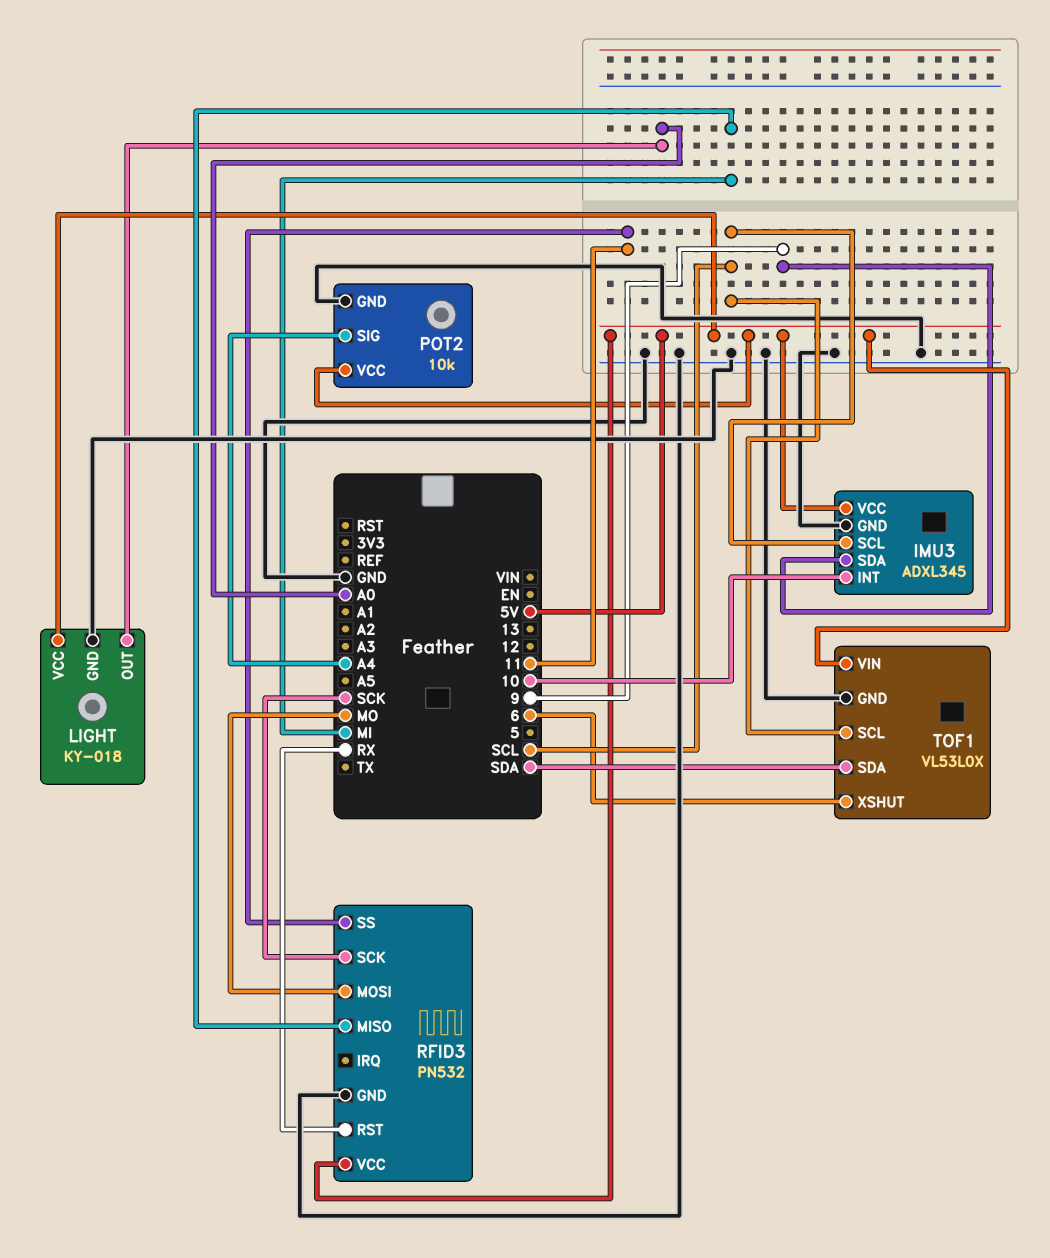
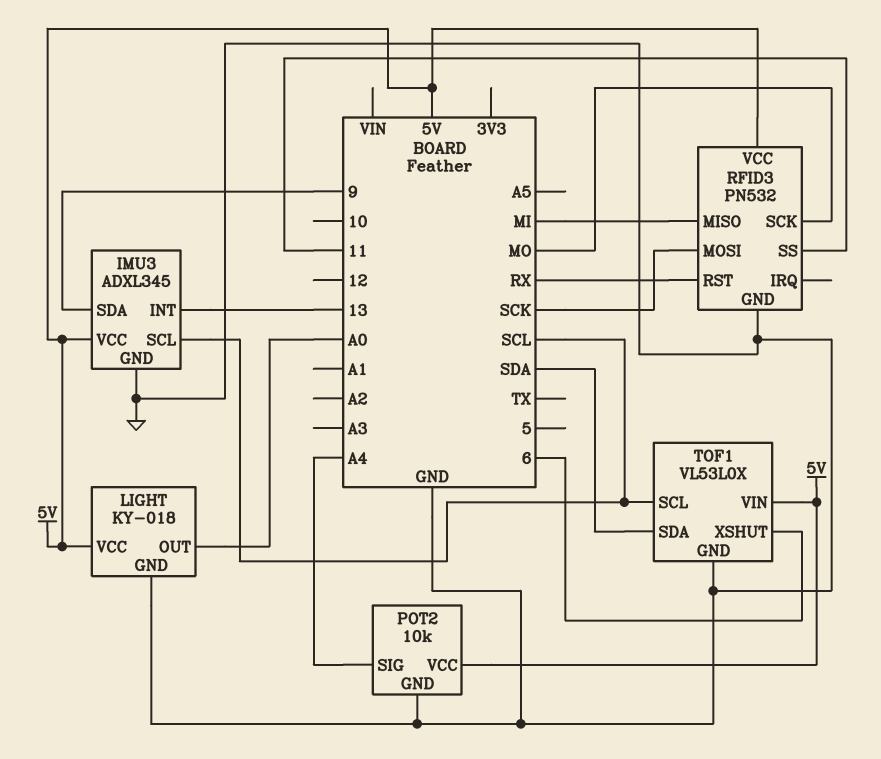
IMU3 pin INT: 10 -> 13
RFID3 pin MOSI: MO -> SCK
RFID3 pin SCK: SCK -> MO

